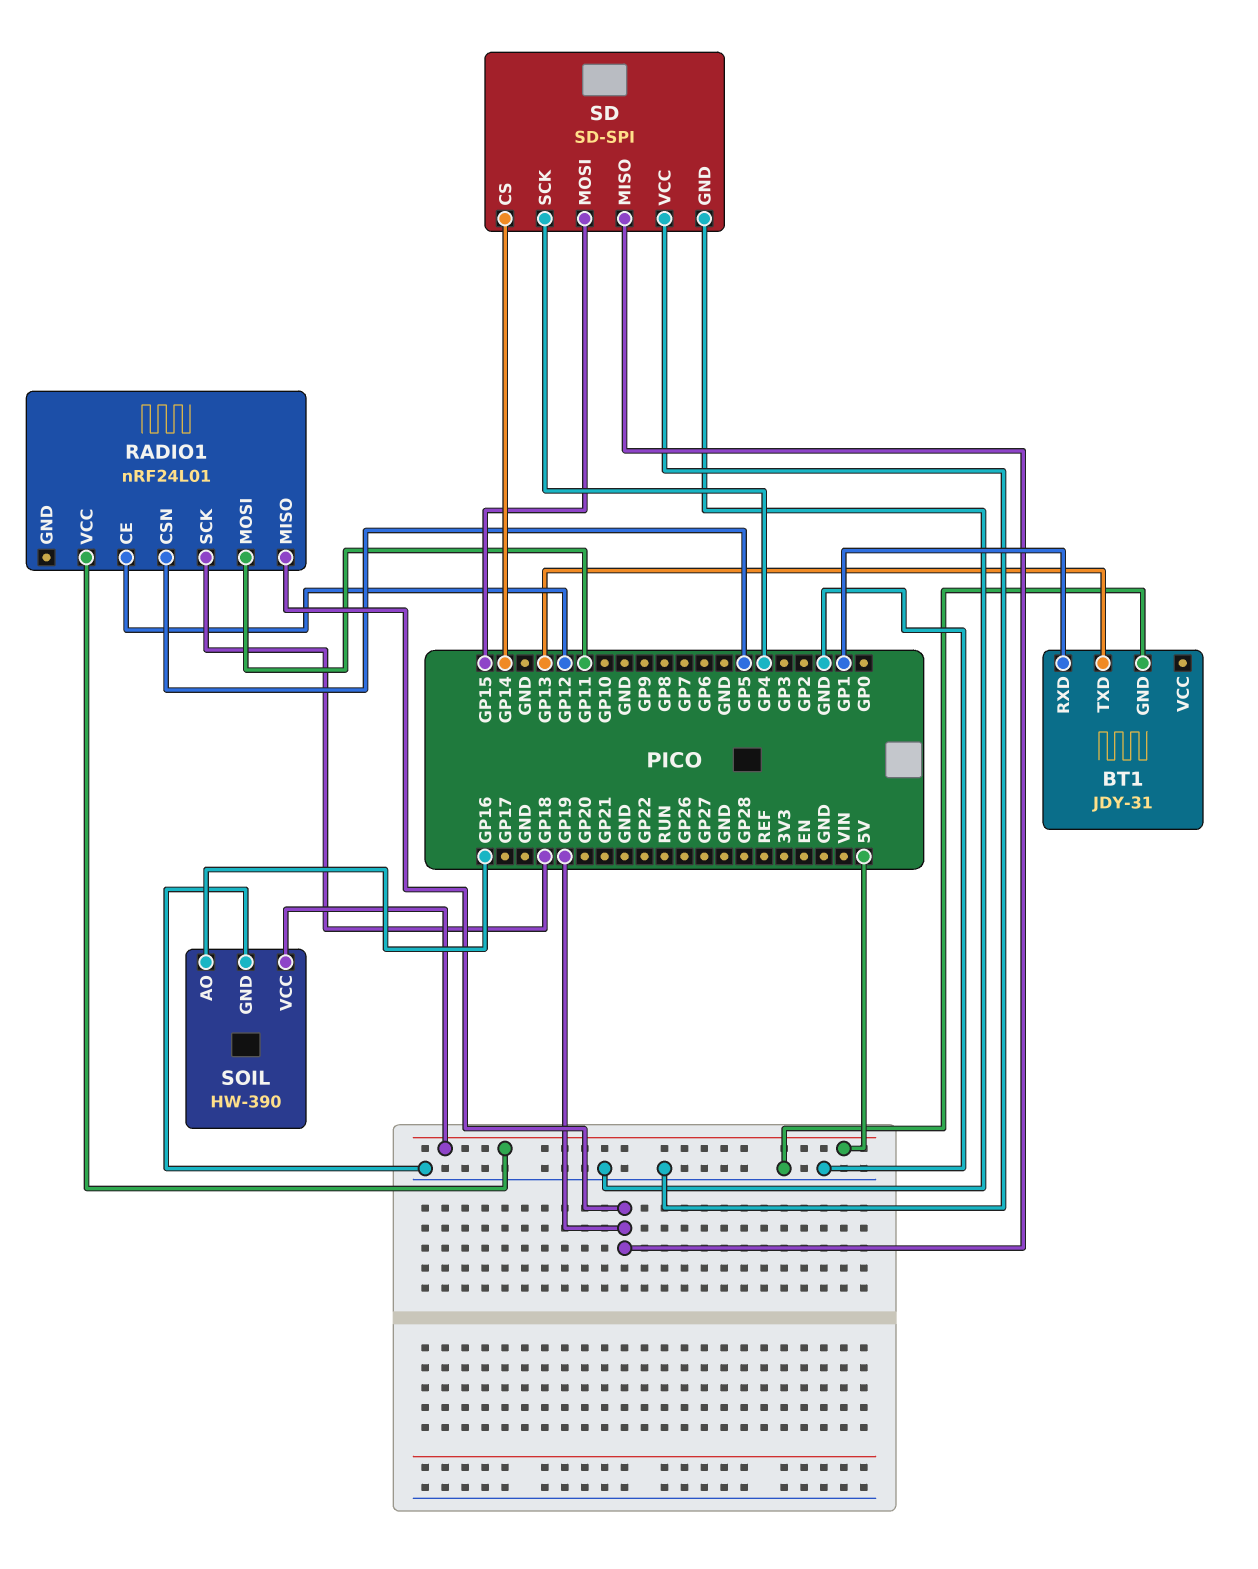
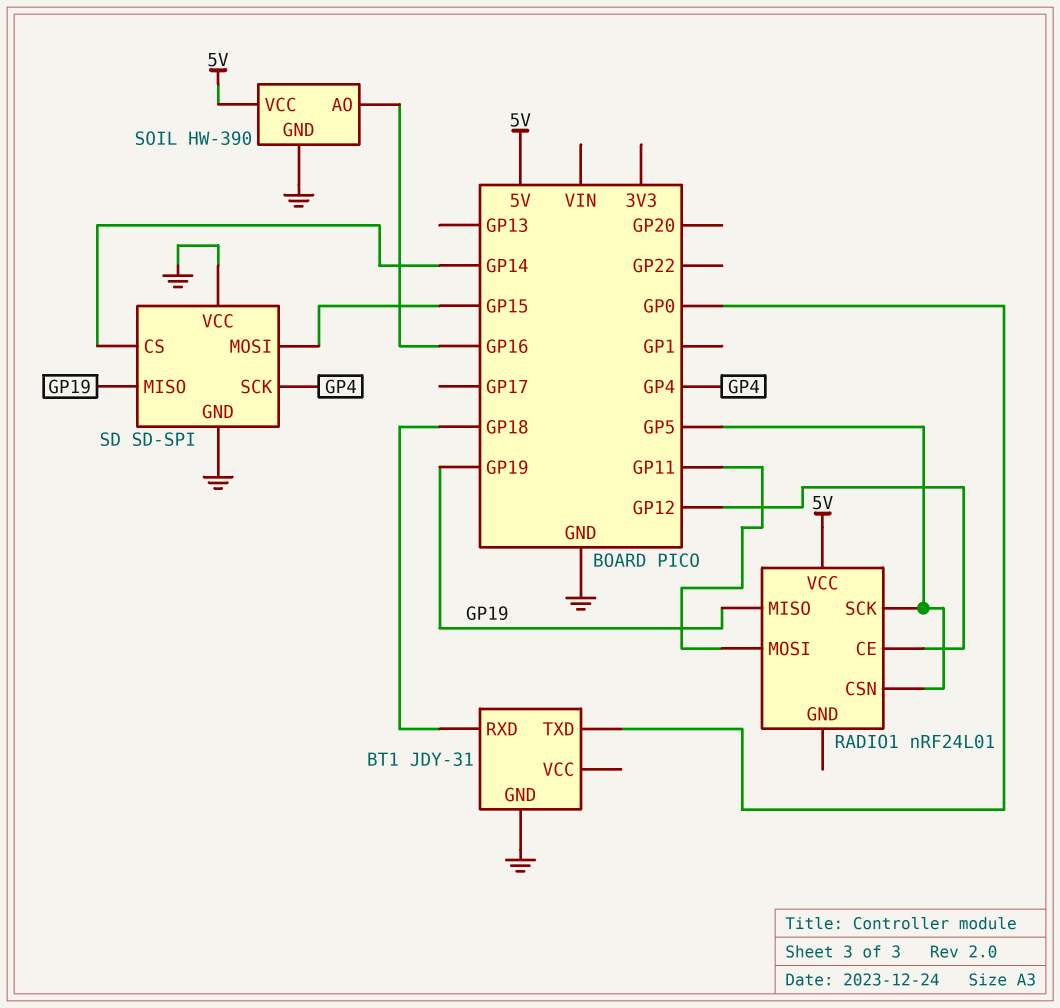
BT1 pin RXD: GP1 -> GP18
BT1 pin TXD: GP13 -> GP0
RADIO1 pin SCK: GP18 -> GP5

